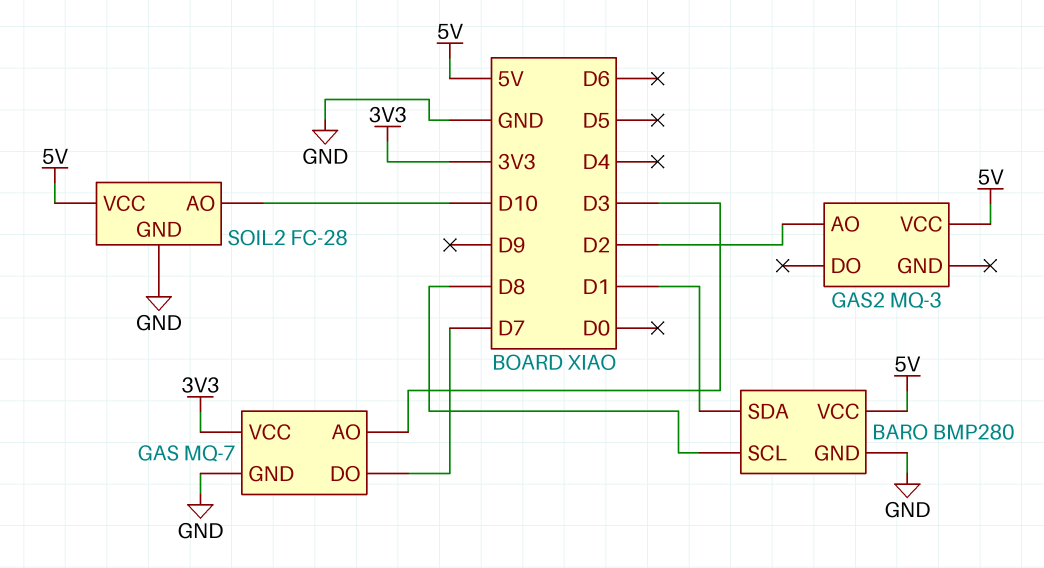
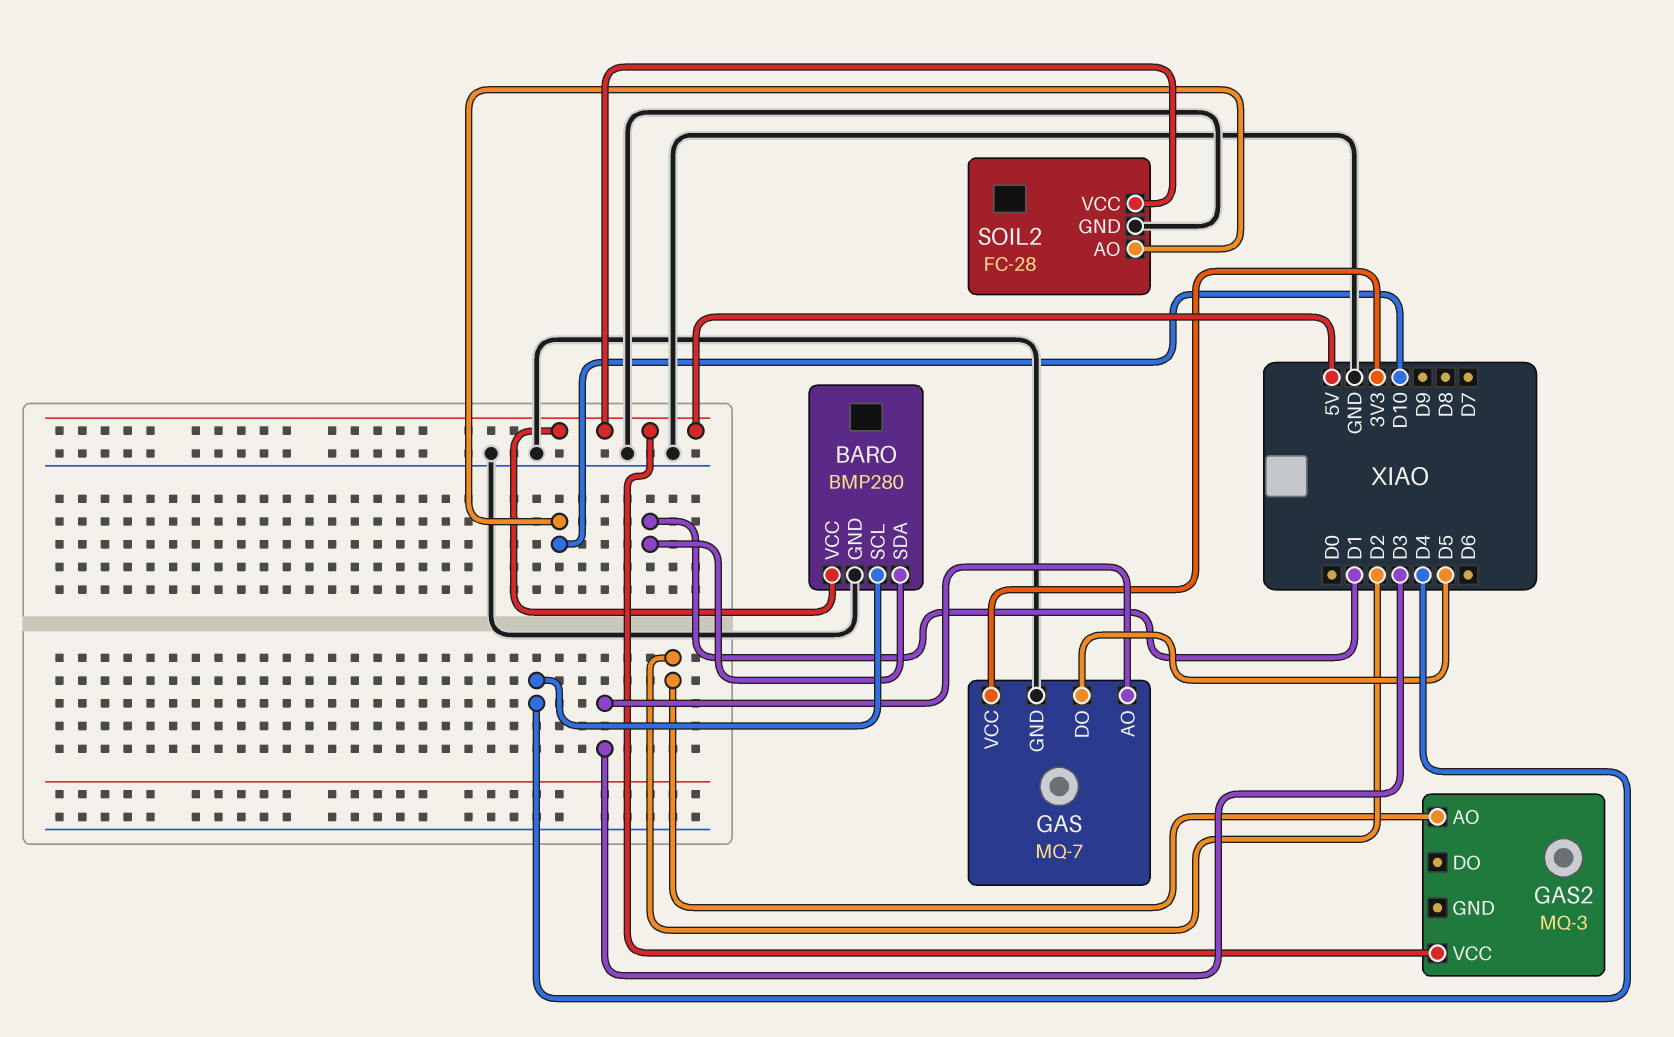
BARO pin SCL: D8 -> D4
GAS pin DO: D7 -> D5

